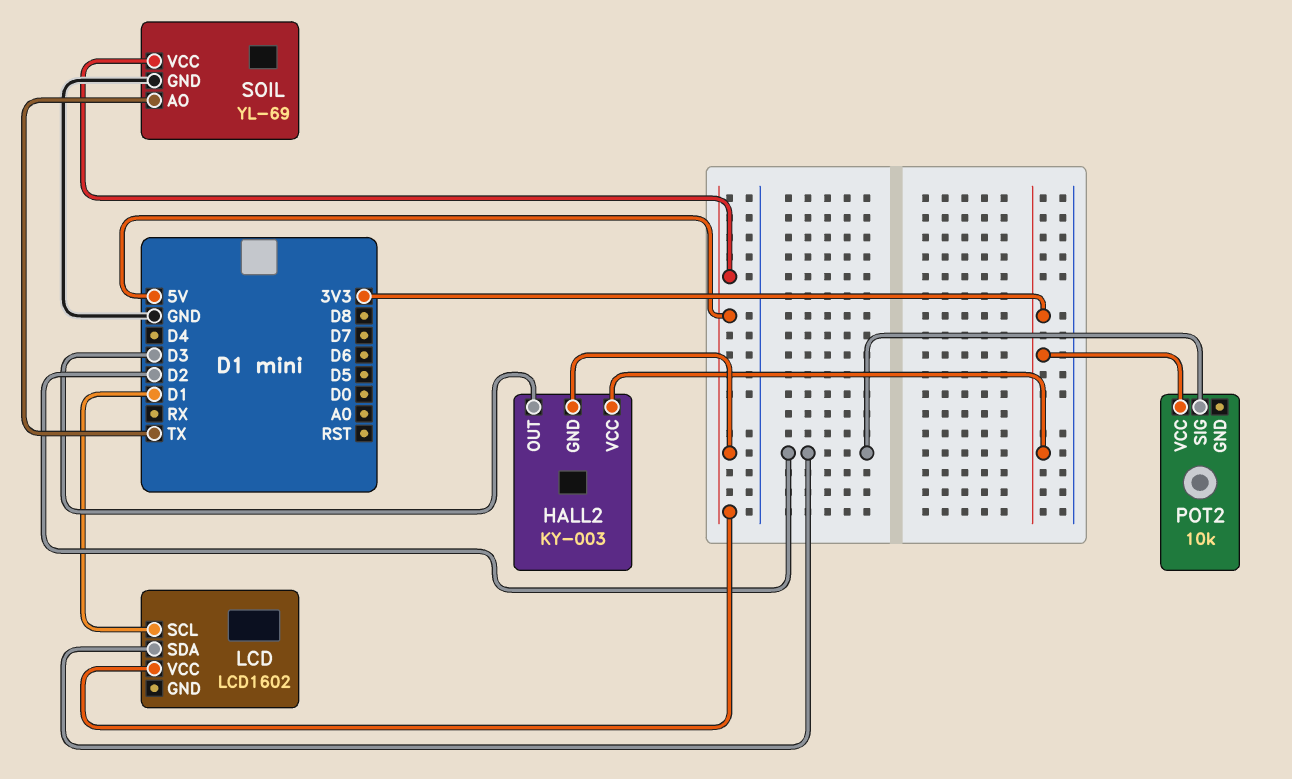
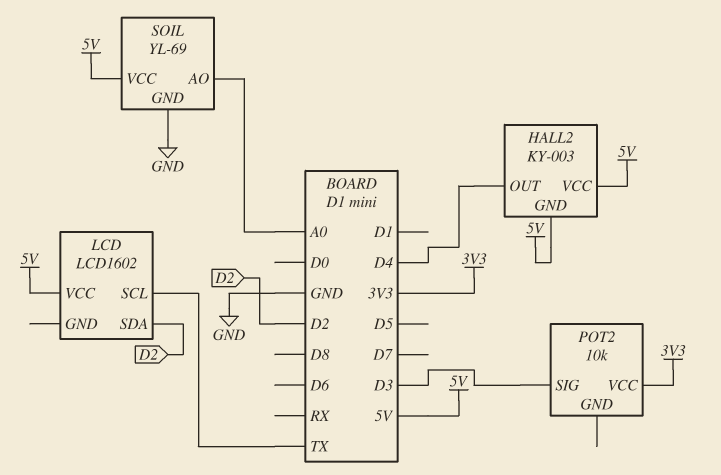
HALL2 pin OUT: D3 -> D4
HALL2 pin VCC: 3V3 -> 5V
LCD pin SCL: D1 -> TX
POT2 pin SIG: D2 -> D3
SOIL pin AO: TX -> A0

